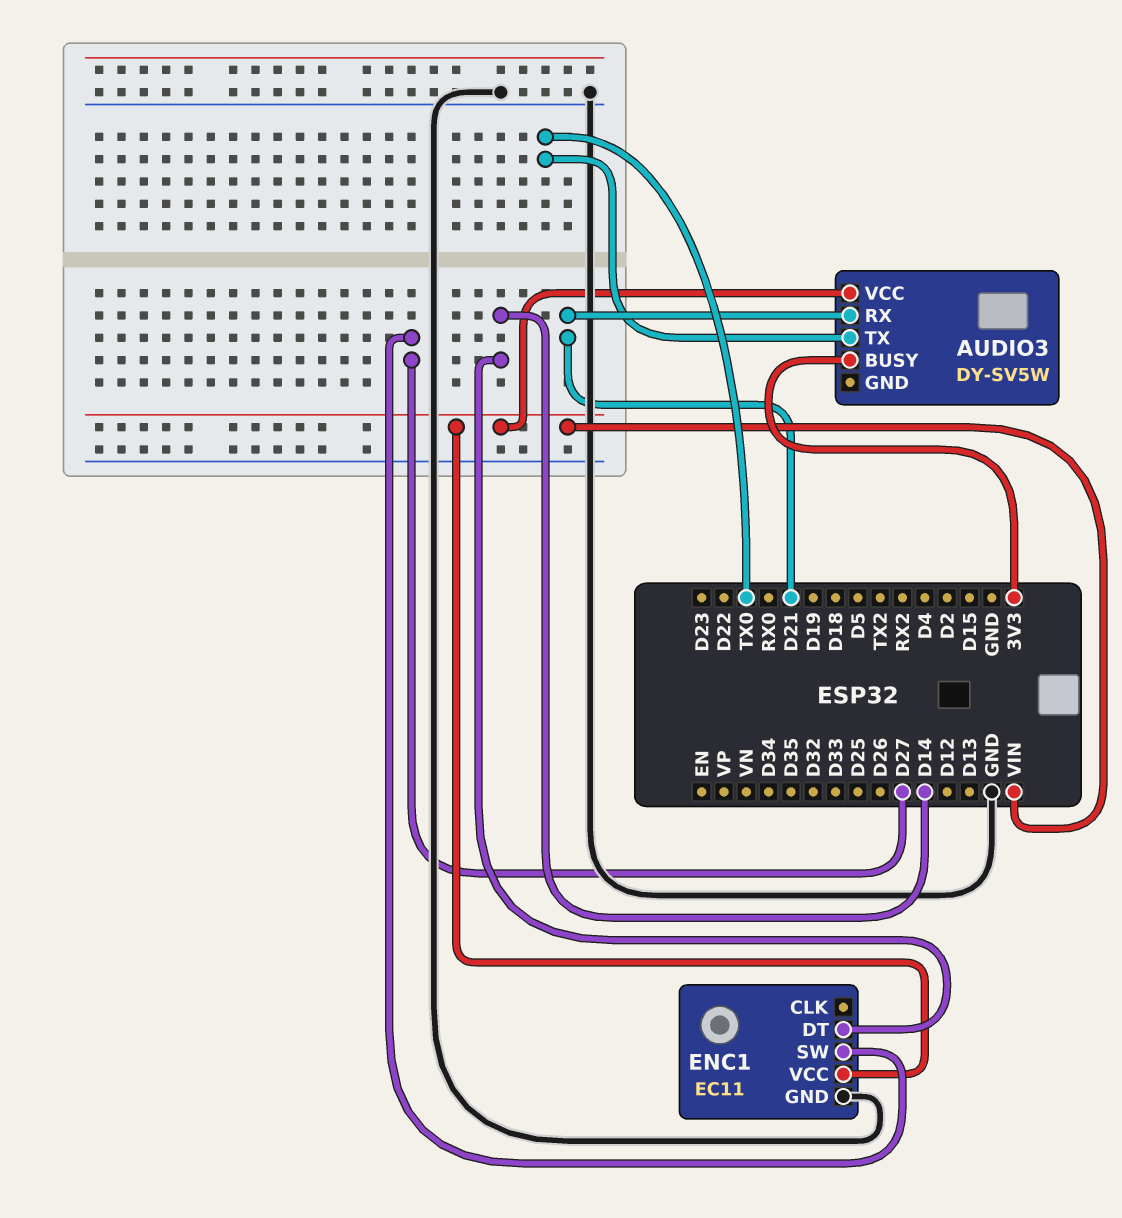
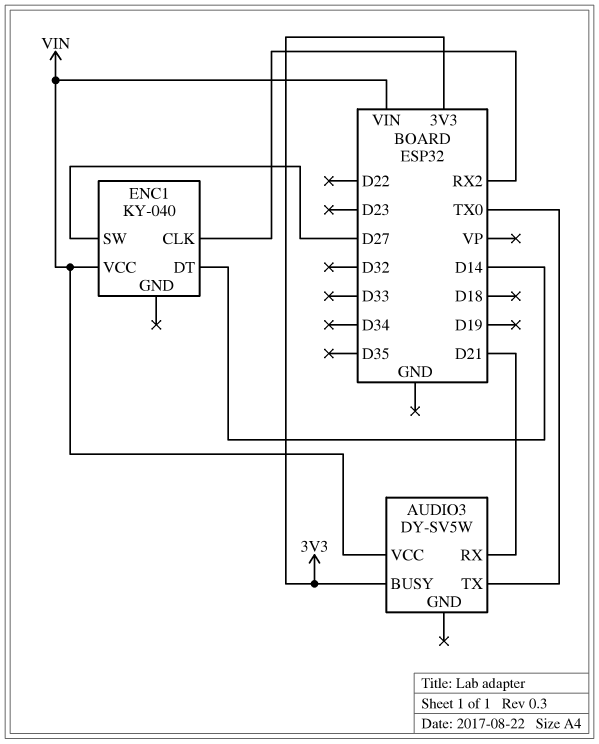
ENC1: EC11 -> KY-040
ENC1 pin CLK: none -> RX2
ENC1 pin GND: GND -> none

